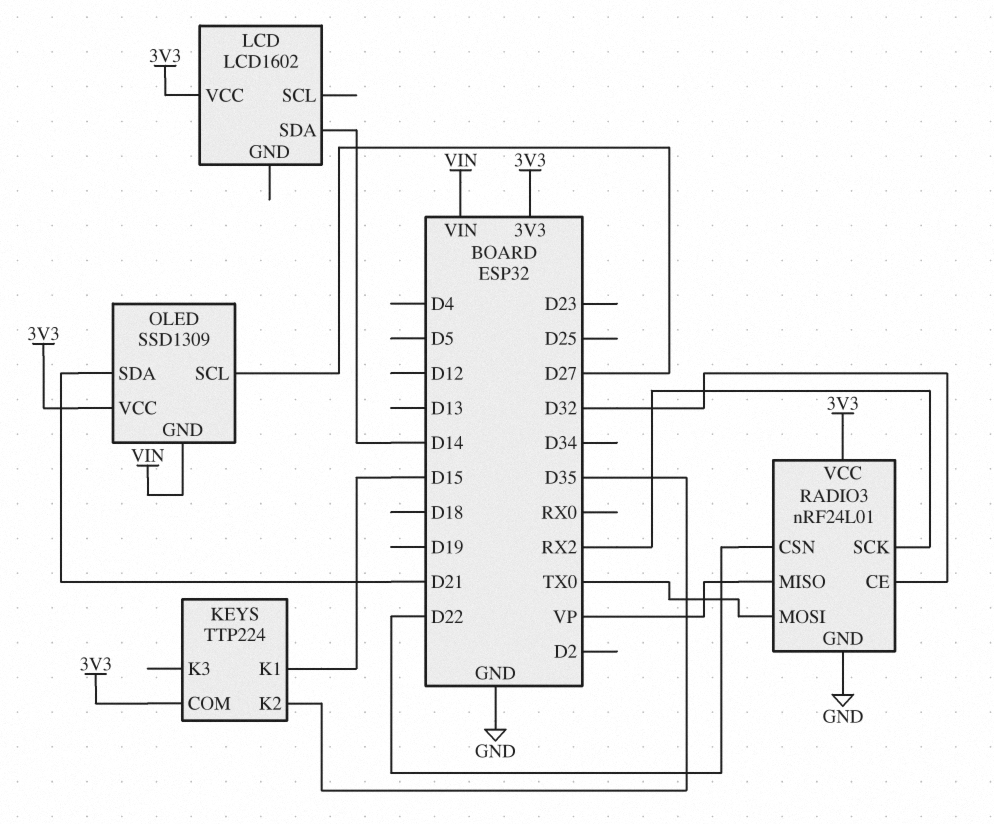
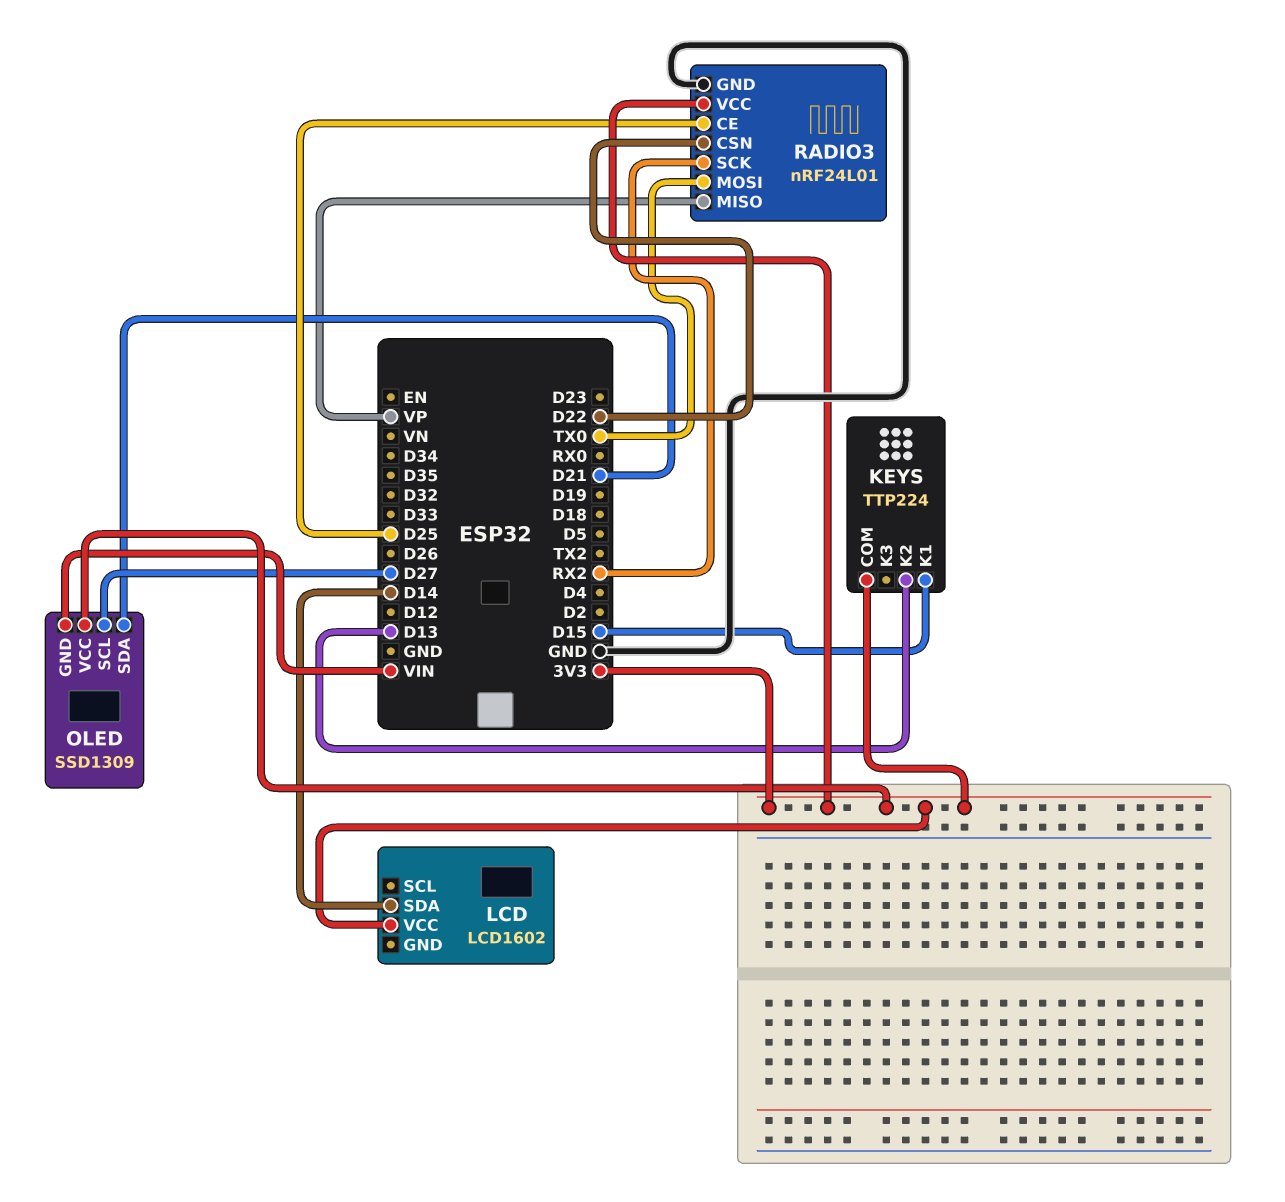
KEYS pin K2: D35 -> D13
RADIO3 pin CE: D32 -> D25

